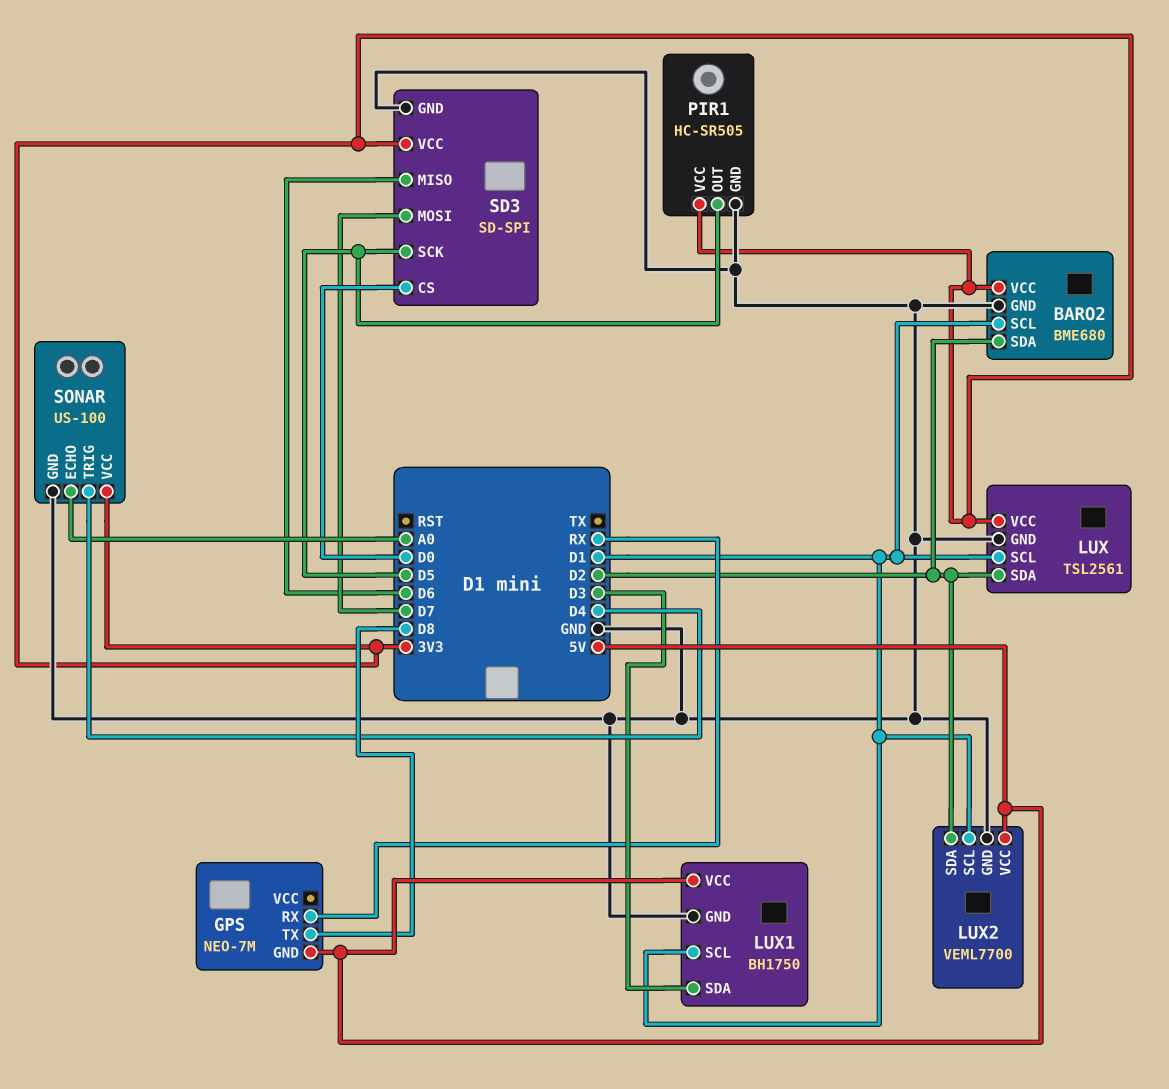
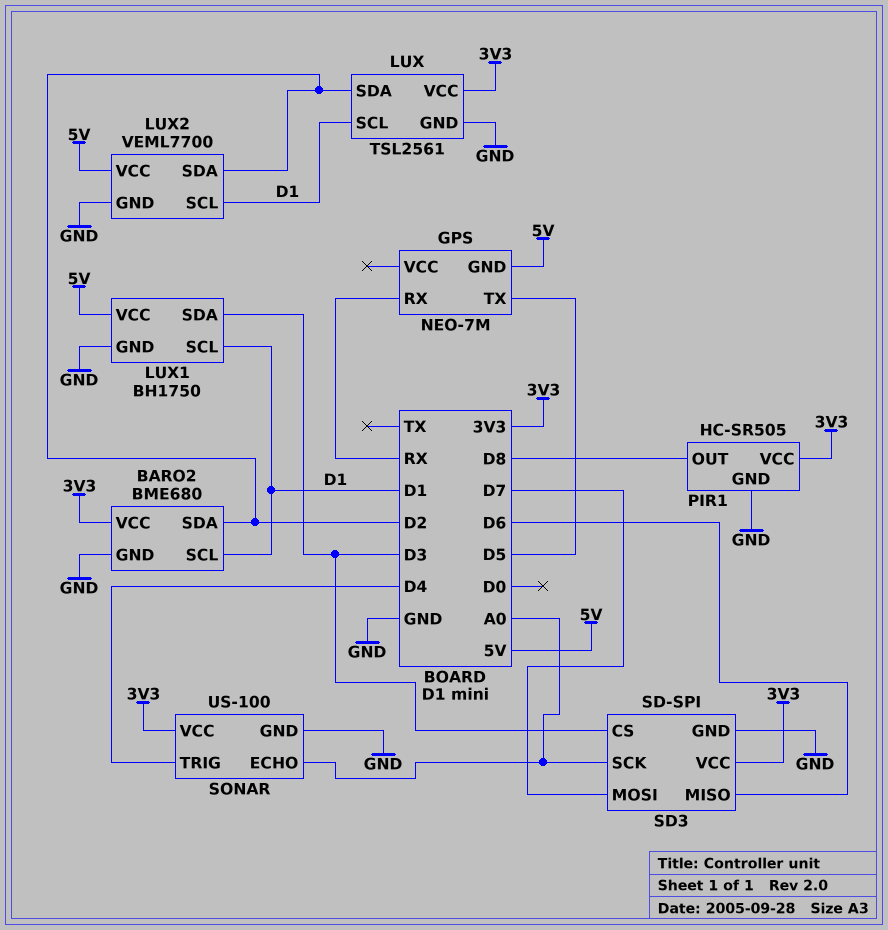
GPS pin TX: D8 -> D5
PIR1 pin OUT: D5 -> D8
SD3 pin CS: D0 -> D3
SD3 pin SCK: D5 -> A0

